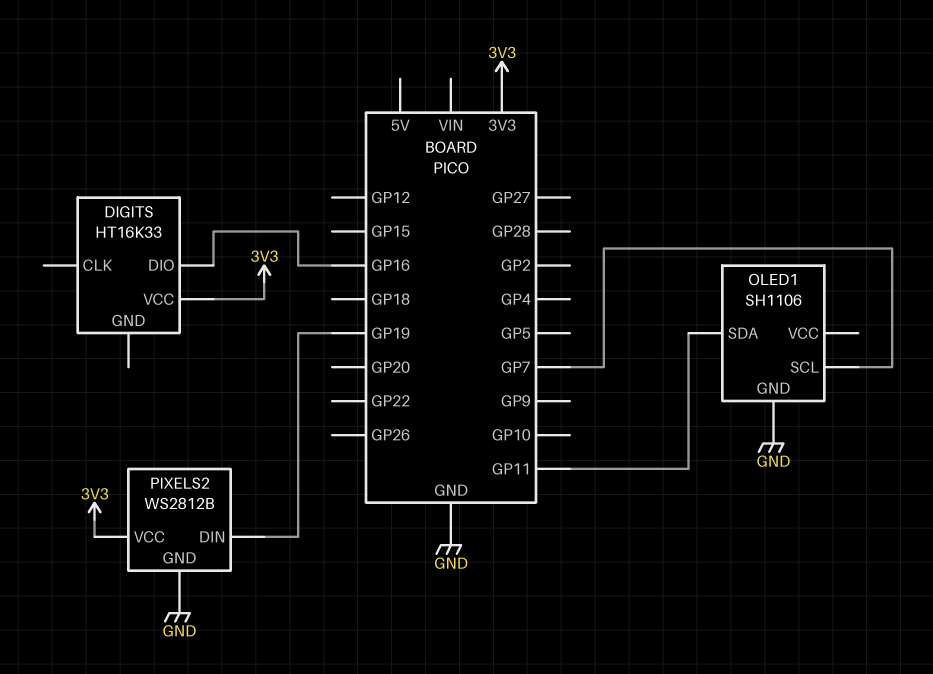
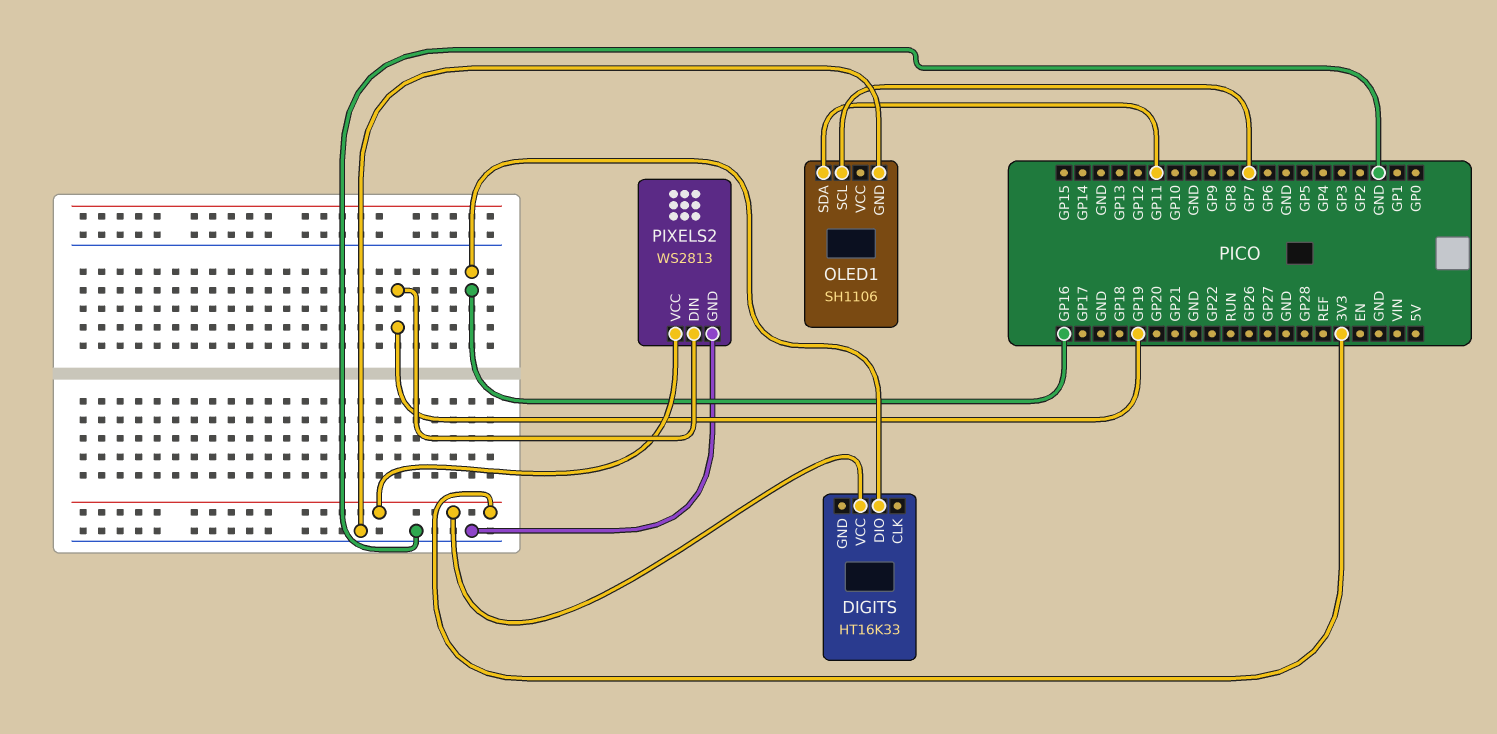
PIXELS2: WS2812B -> WS2813

